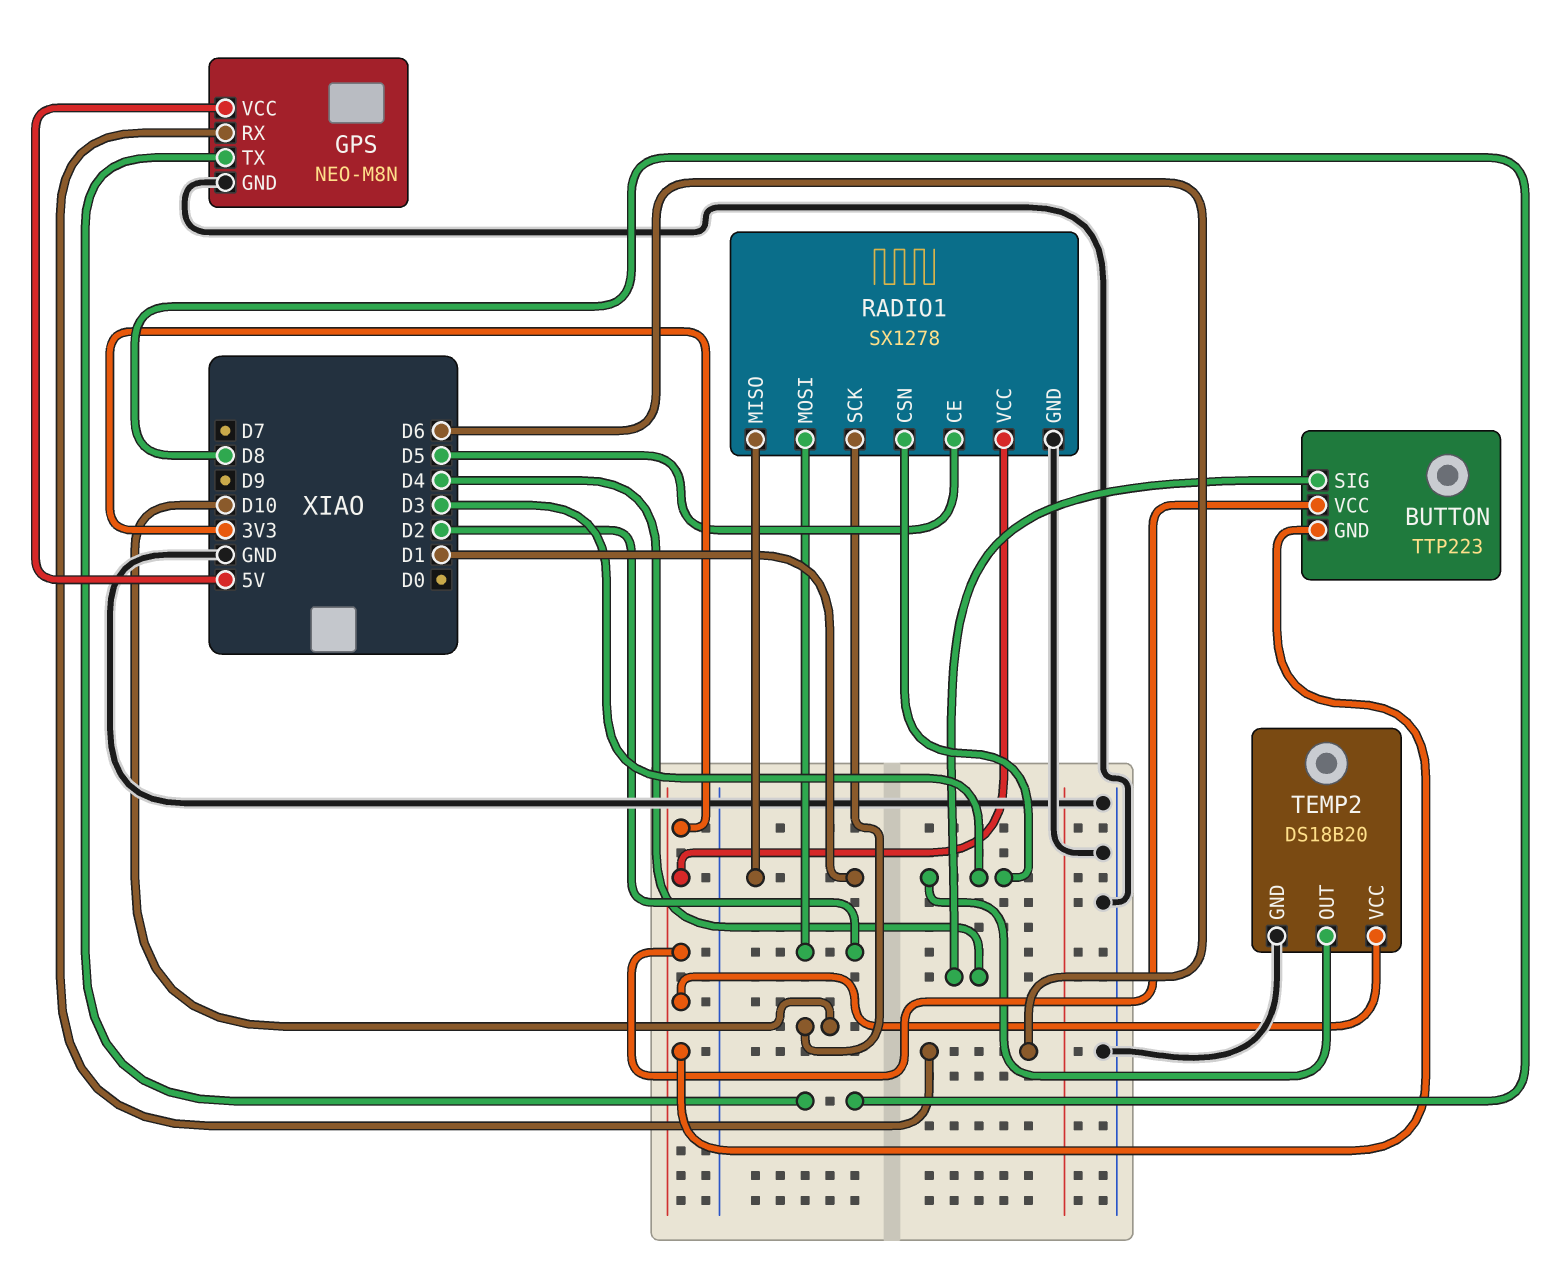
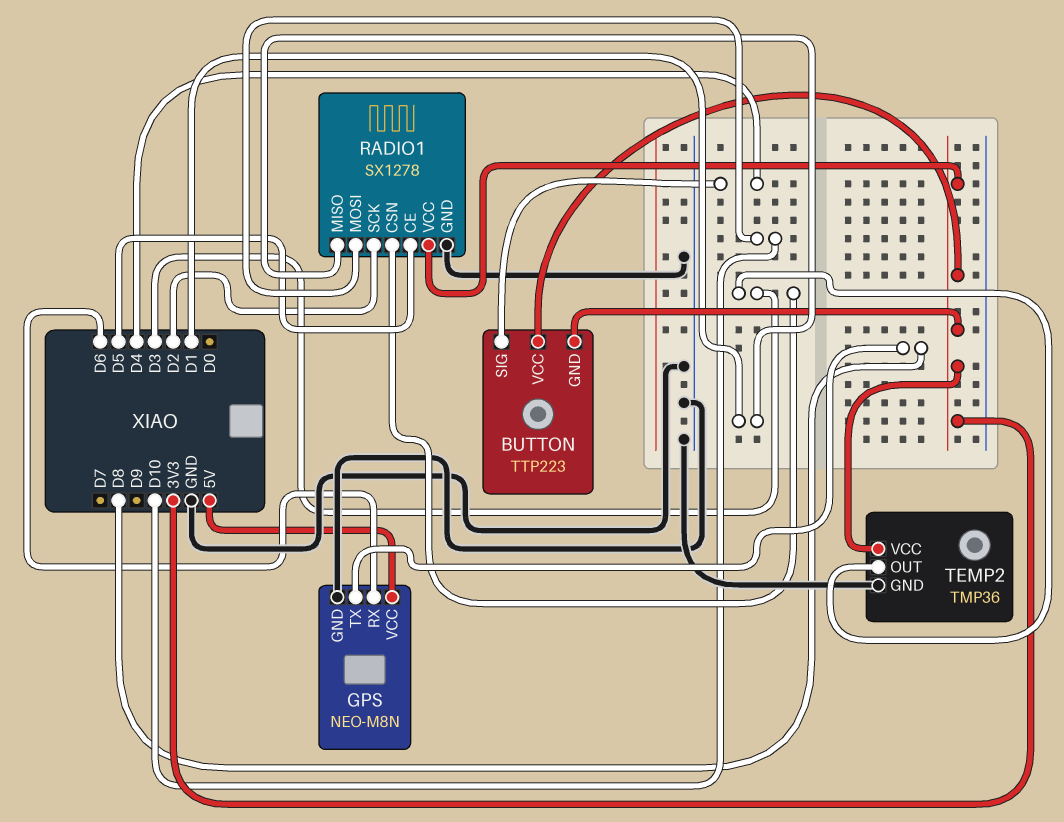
RADIO1 pin MOSI: D2 -> D10
RADIO1 pin SCK: D10 -> D2
TEMP2: DS18B20 -> TMP36

